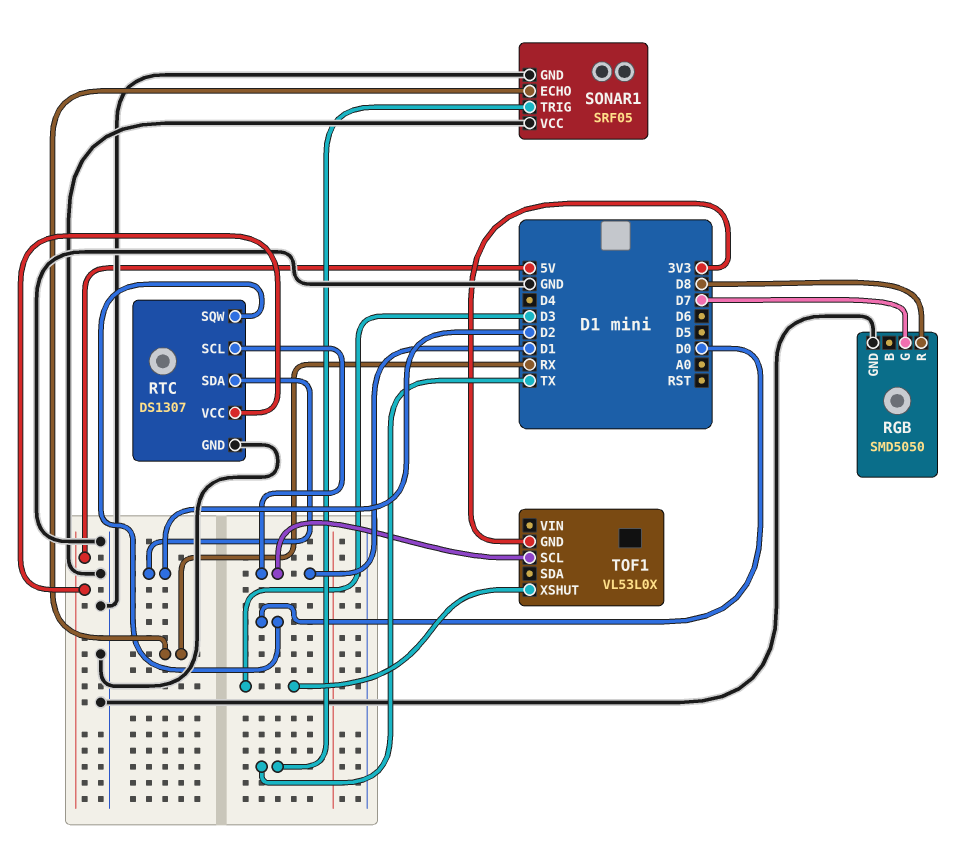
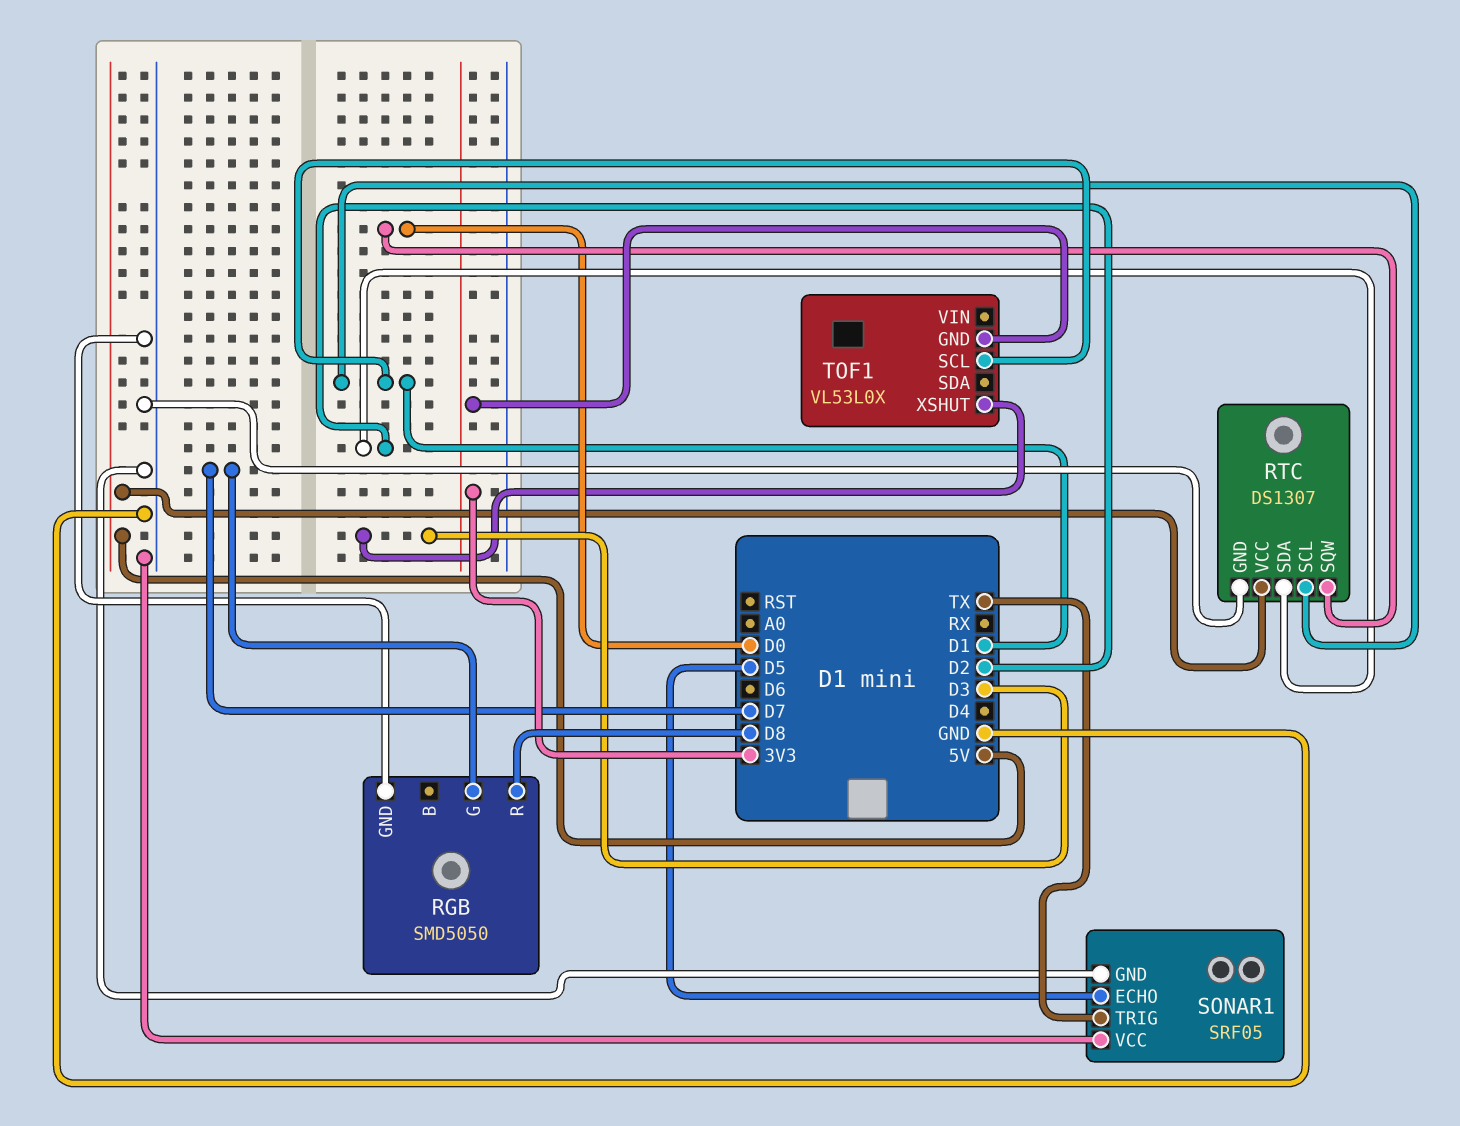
SONAR1 pin ECHO: RX -> D5

